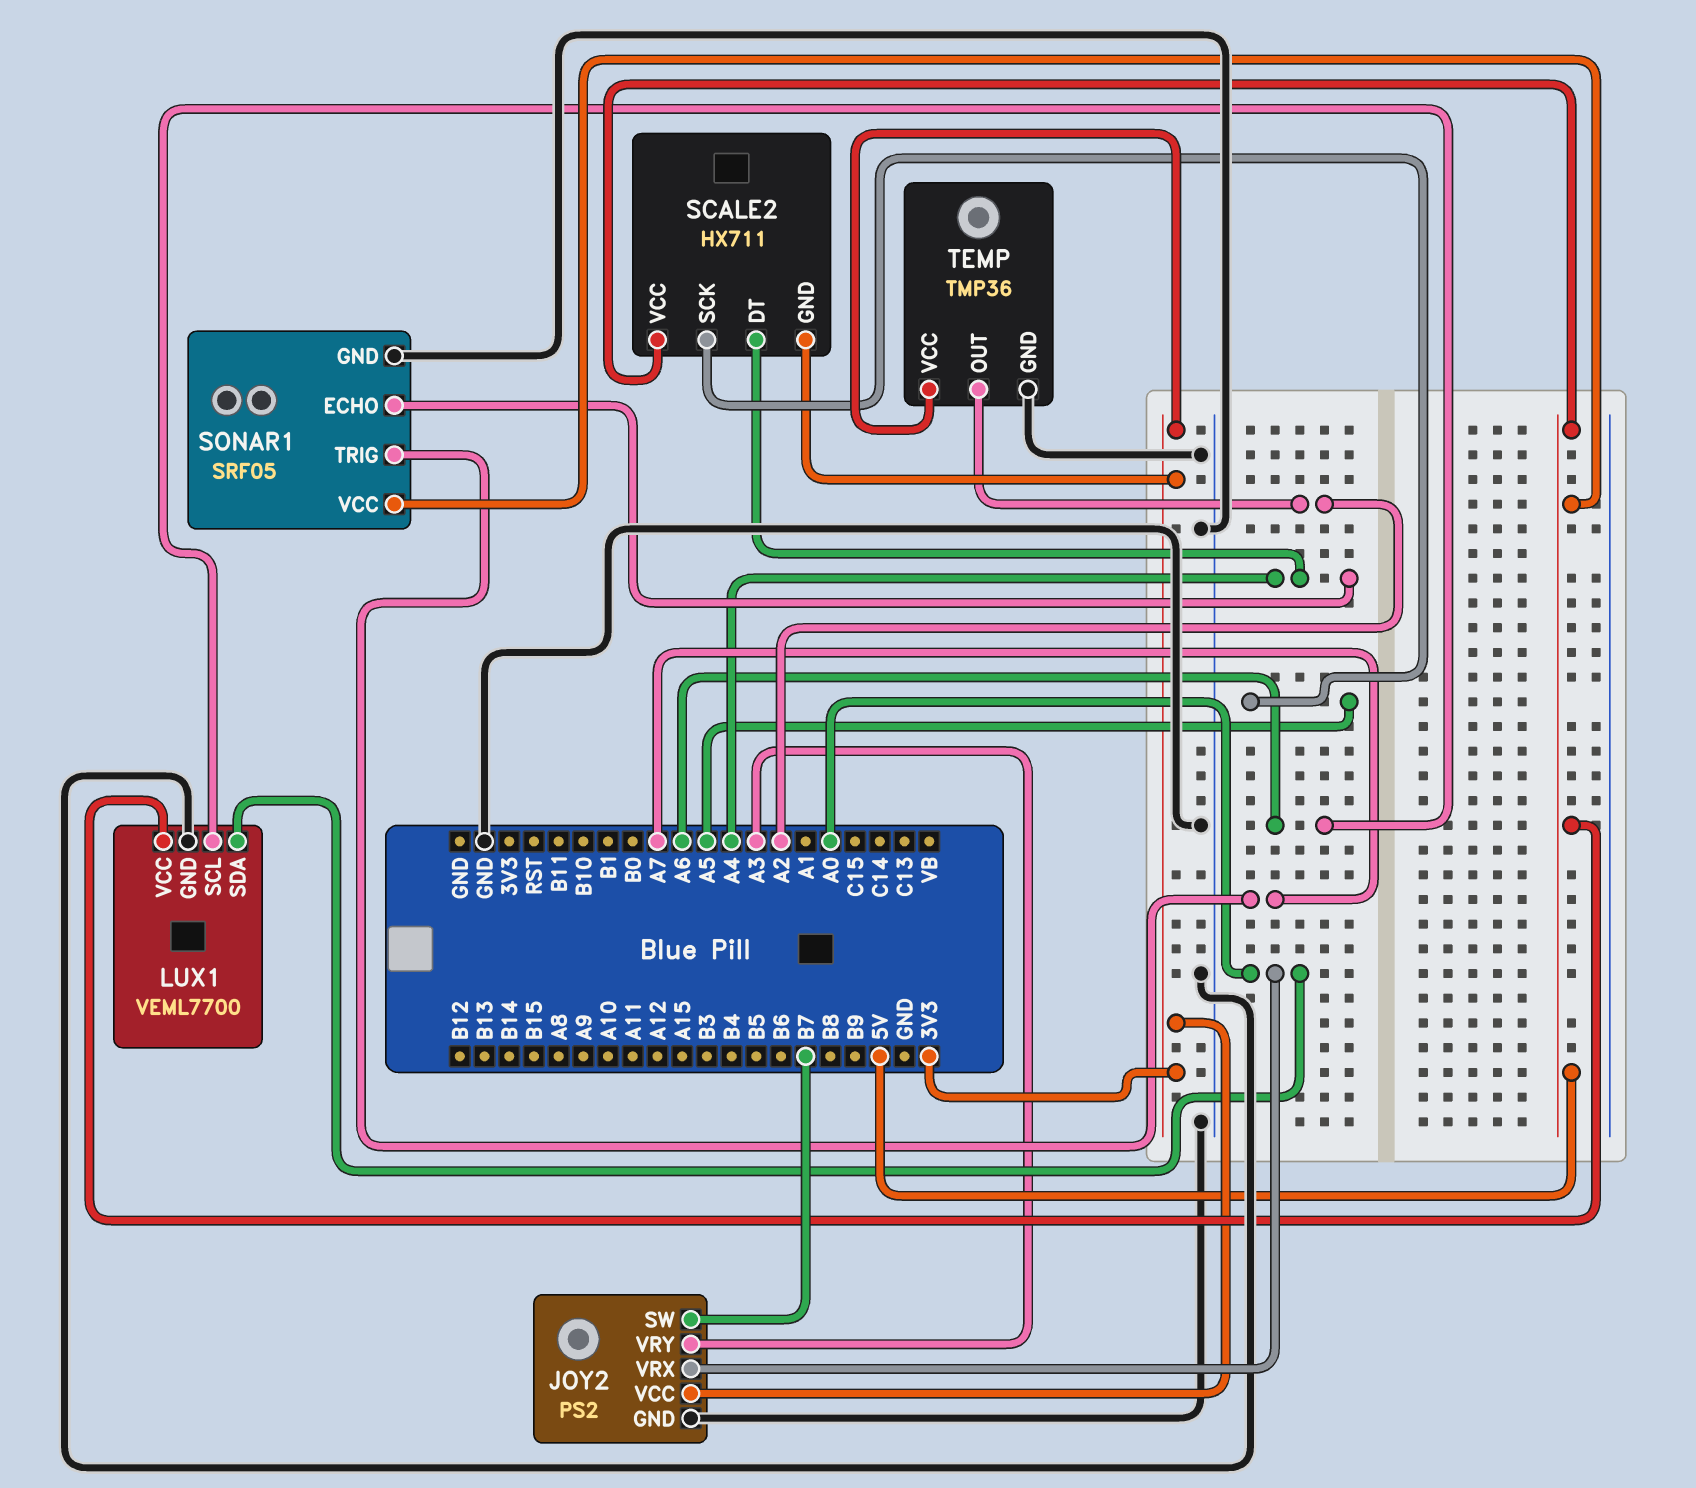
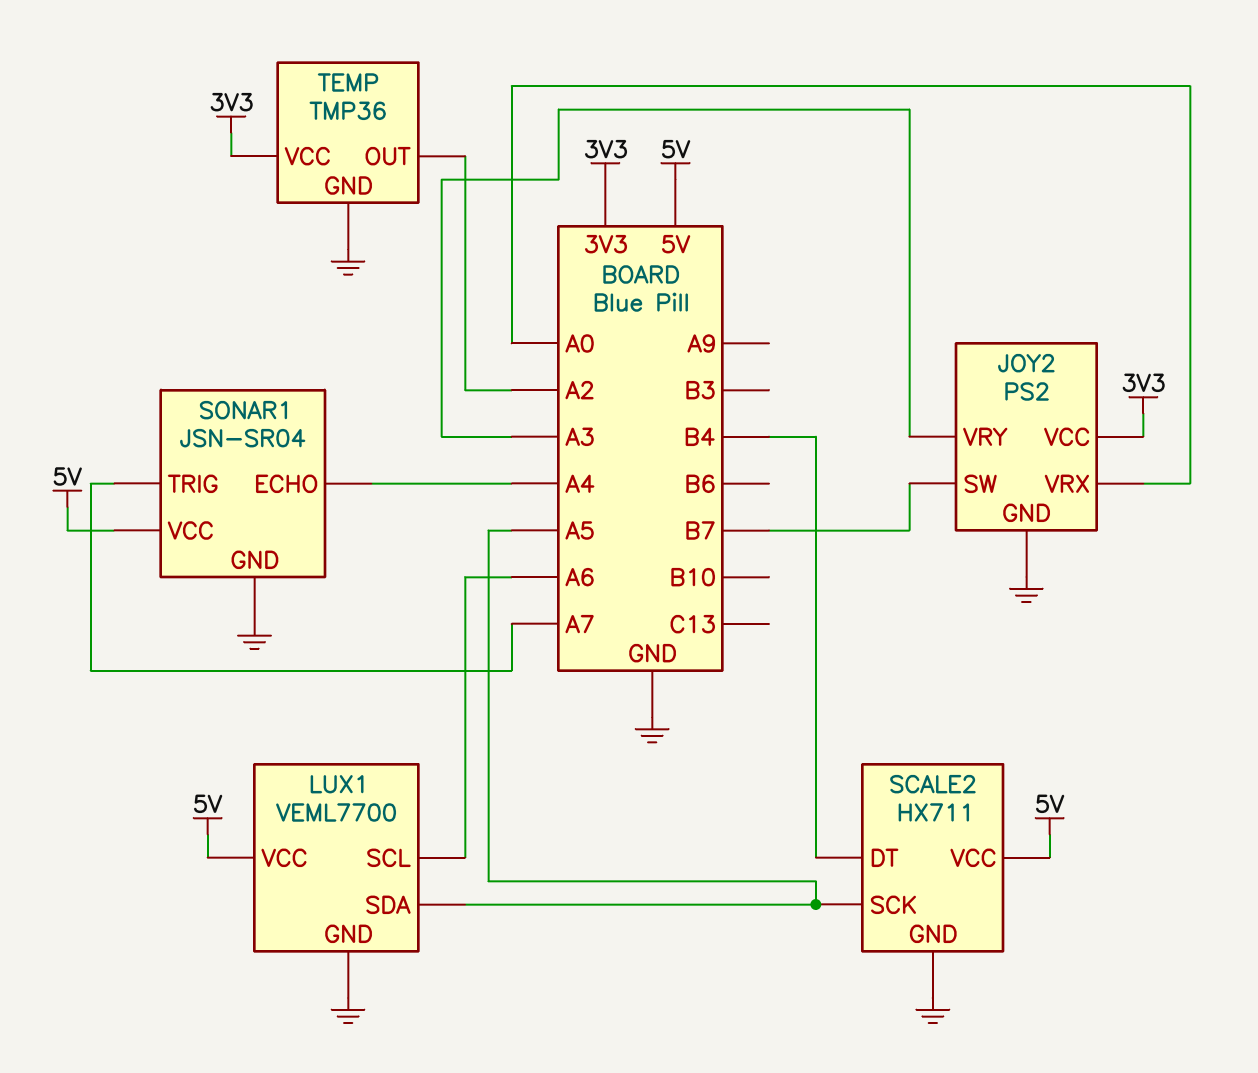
LUX1 pin SDA: A0 -> A5
SCALE2 pin DT: A4 -> B4
SCALE2 pin GND: 3V3 -> GND
SONAR1: SRF05 -> JSN-SR04

